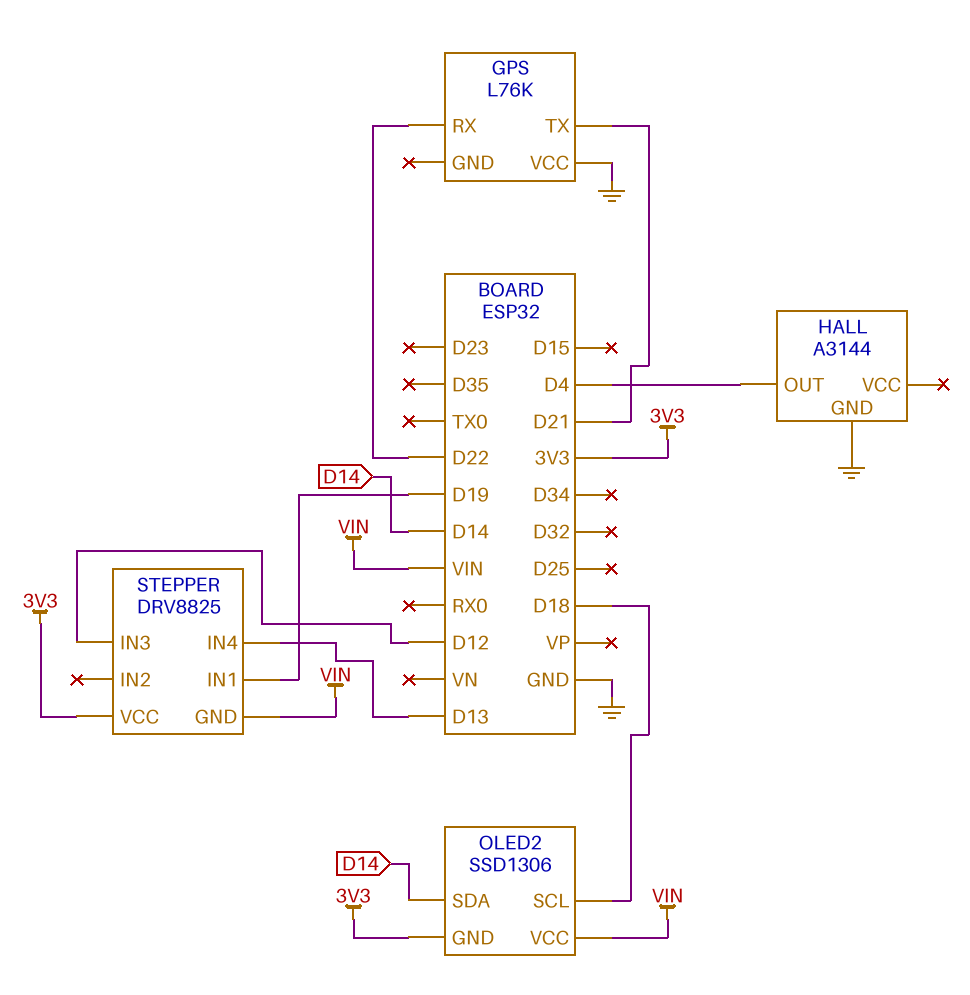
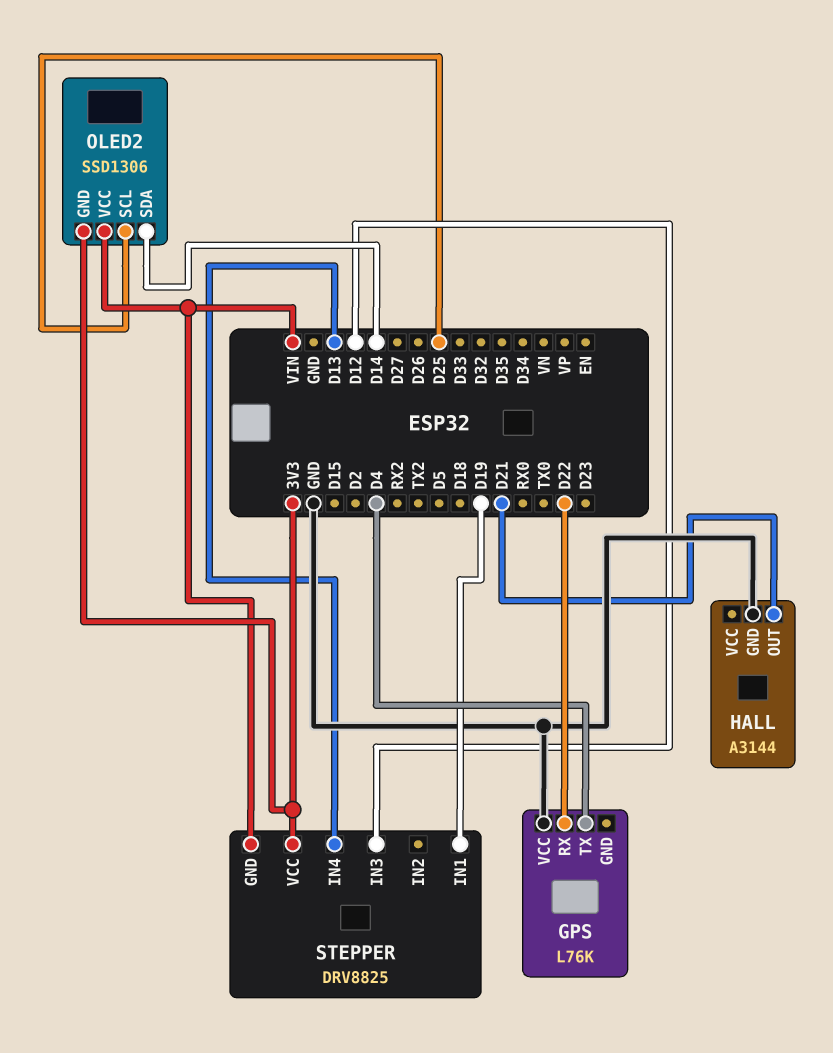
GPS pin TX: D21 -> D4
HALL pin OUT: D4 -> D21
OLED2 pin SCL: D18 -> D25

